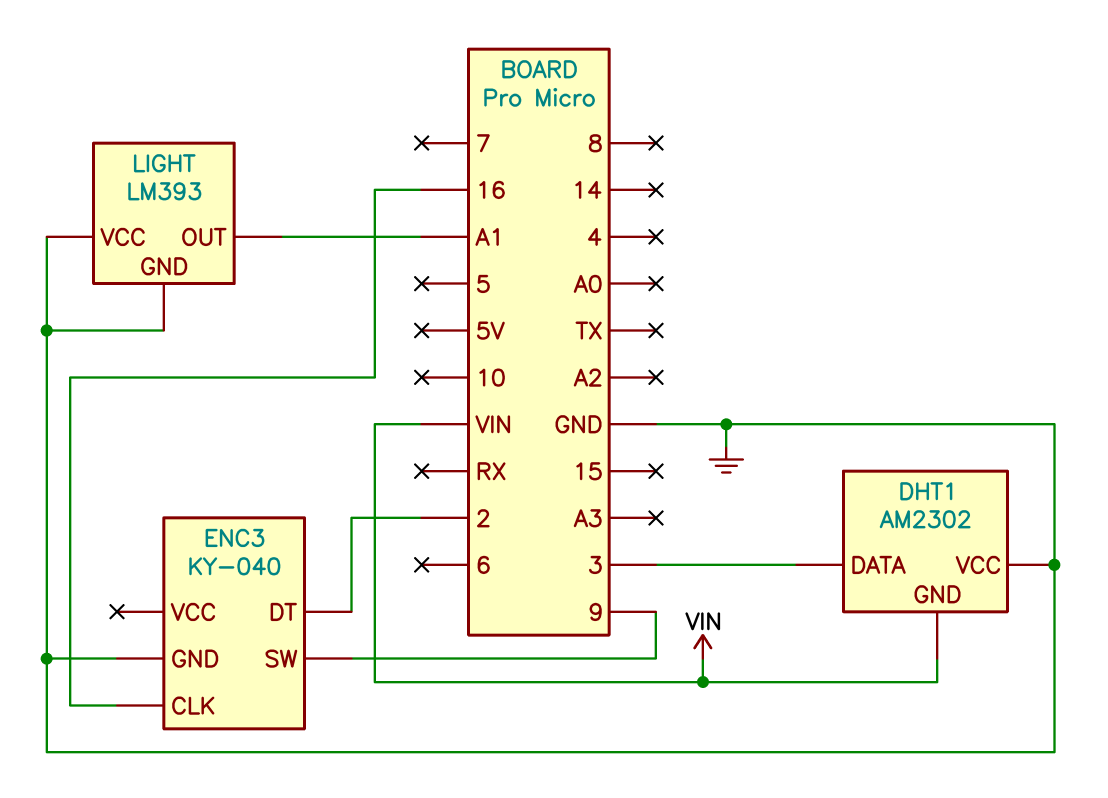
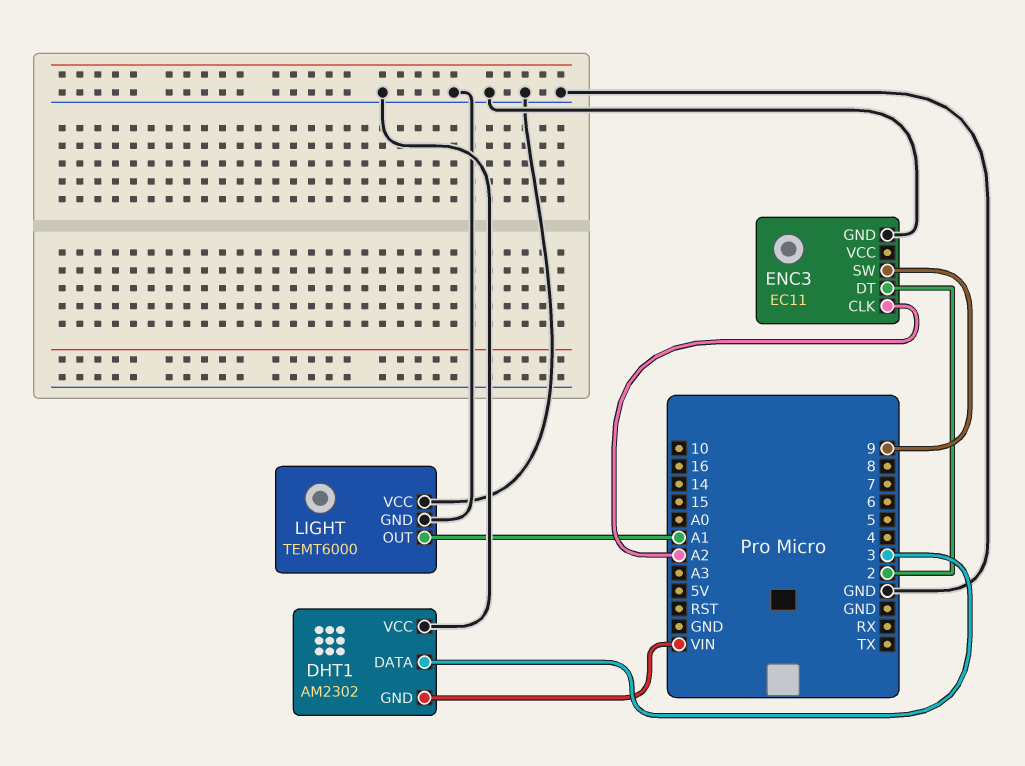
ENC3: KY-040 -> EC11
ENC3 pin CLK: 16 -> A2
LIGHT: LM393 -> TEMT6000

